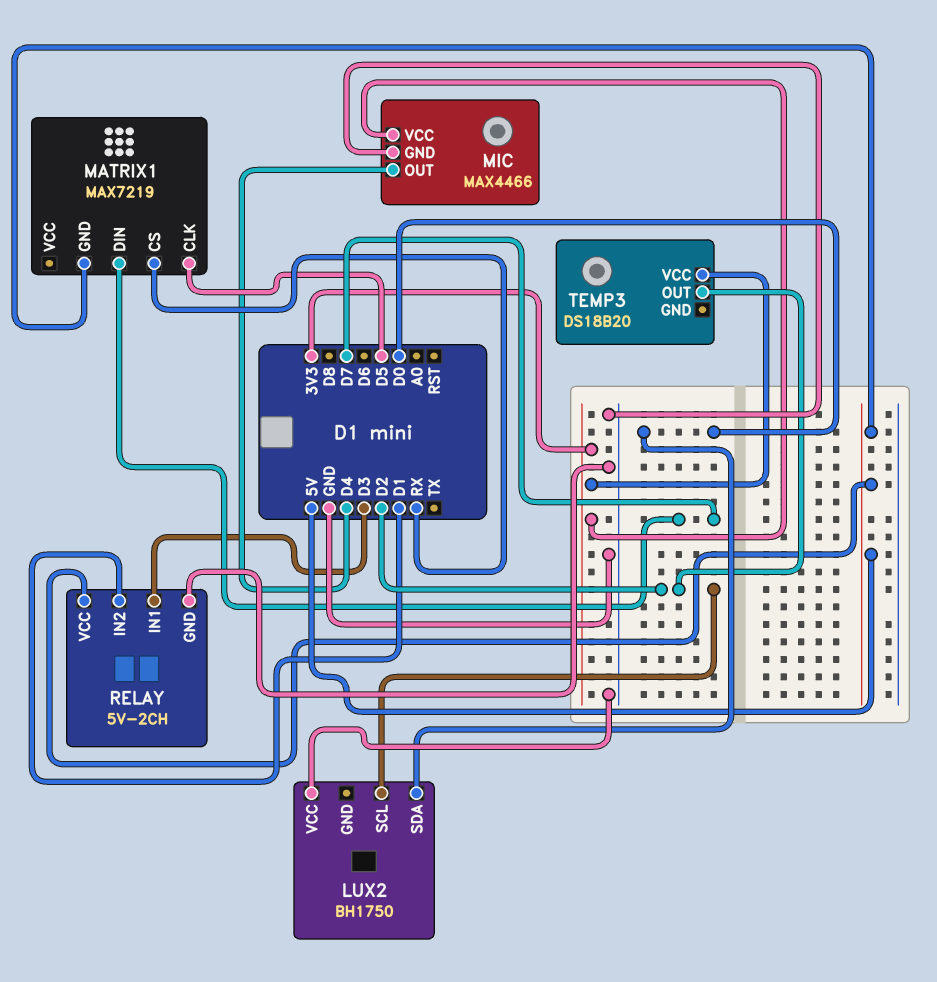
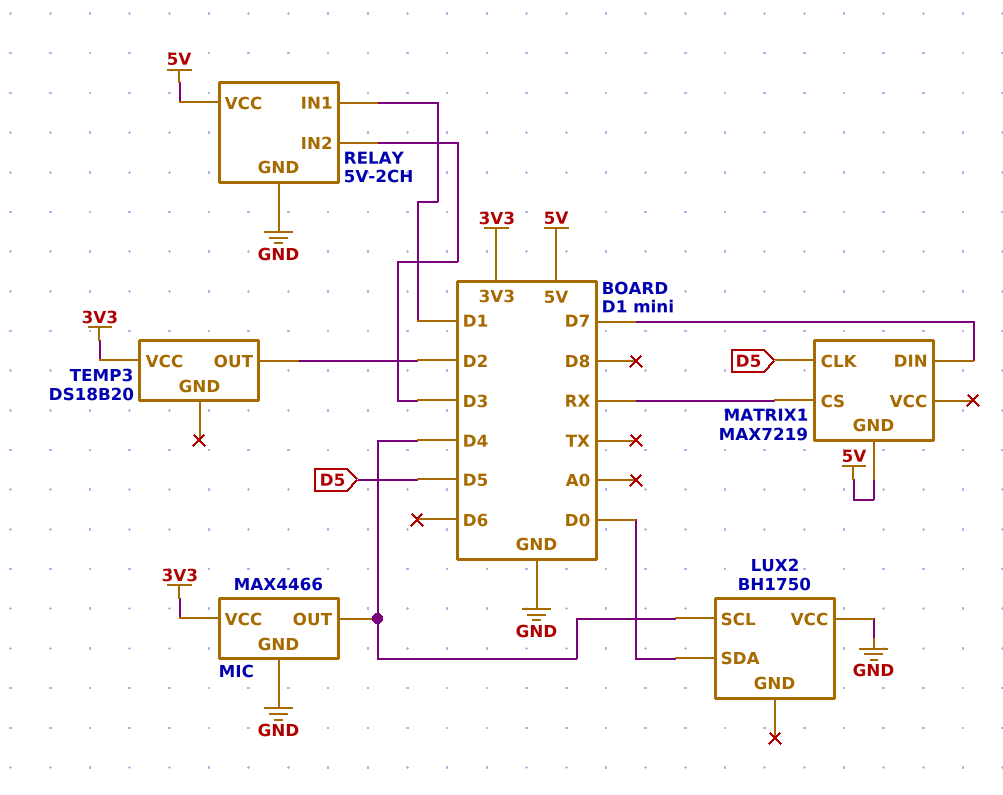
LUX2 pin SCL: D2 -> D4
RELAY pin IN1: D3 -> D1
RELAY pin IN2: D1 -> D3

